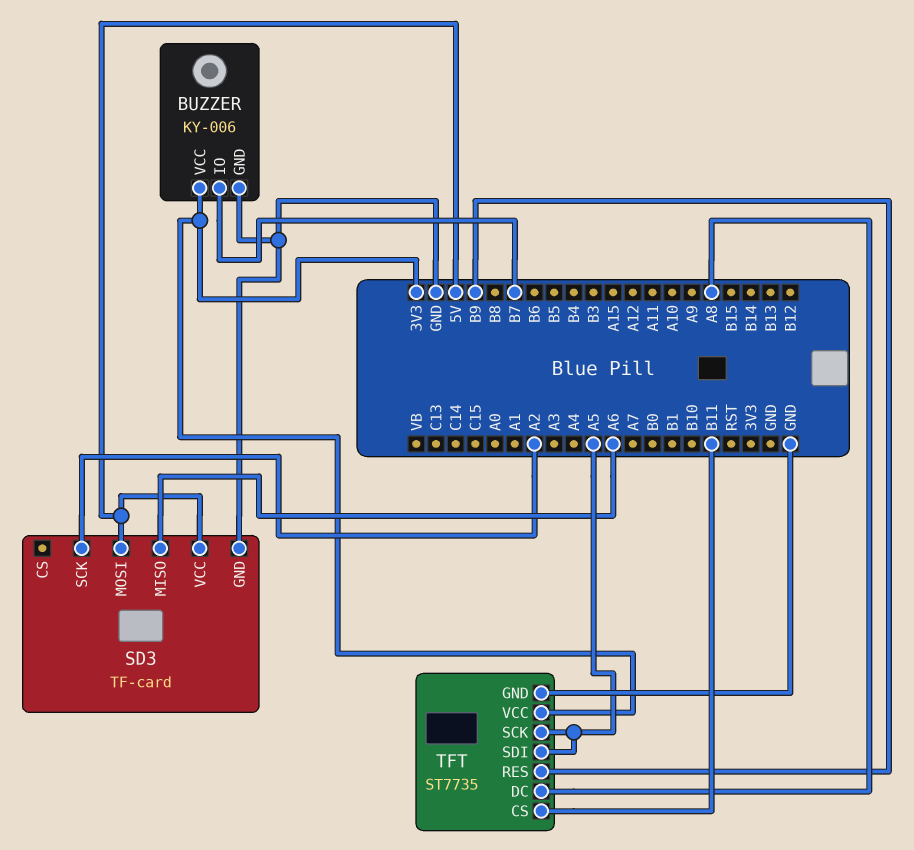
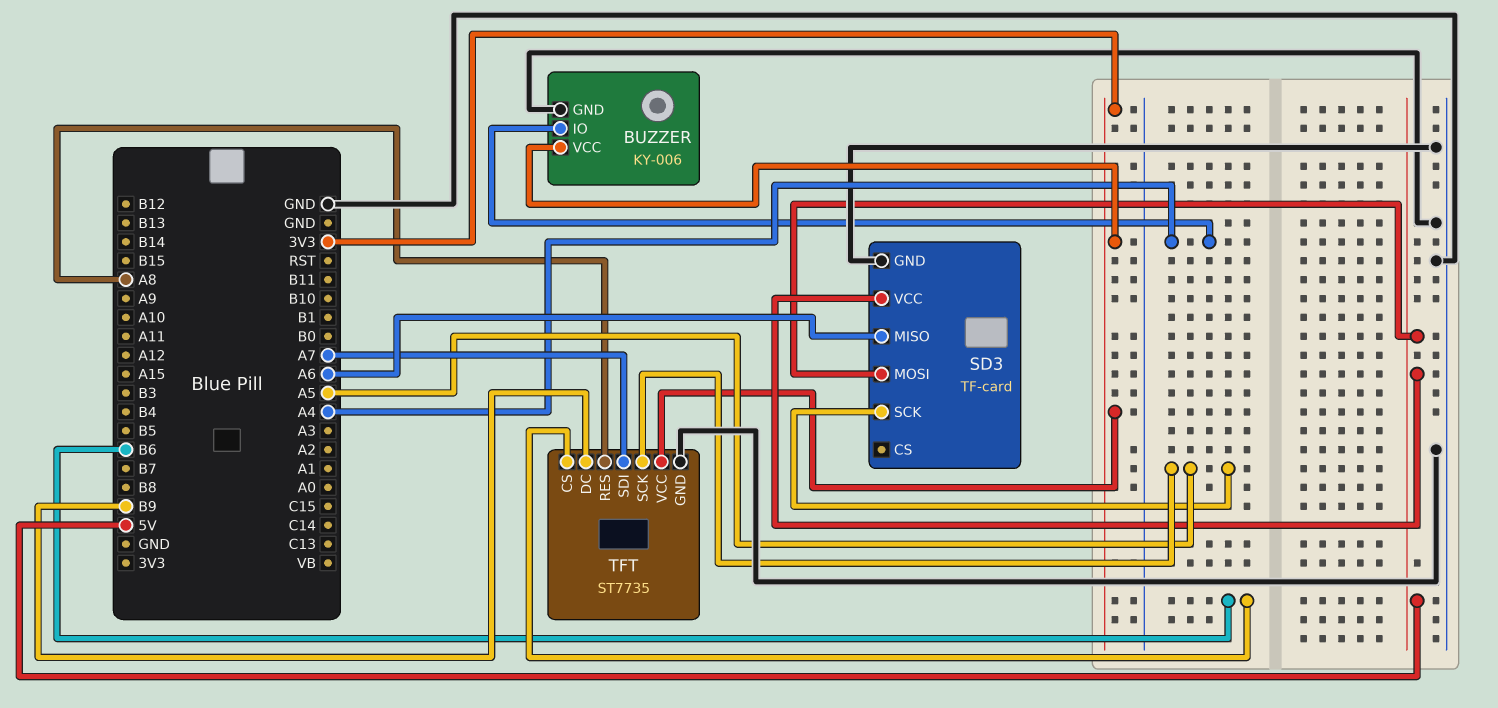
BUZZER pin IO: B7 -> A4
SD3 pin SCK: A2 -> A5
TFT pin CS: B11 -> B6
TFT pin DC: A8 -> B9
TFT pin RES: B9 -> A8
TFT pin SDI: A5 -> A7

